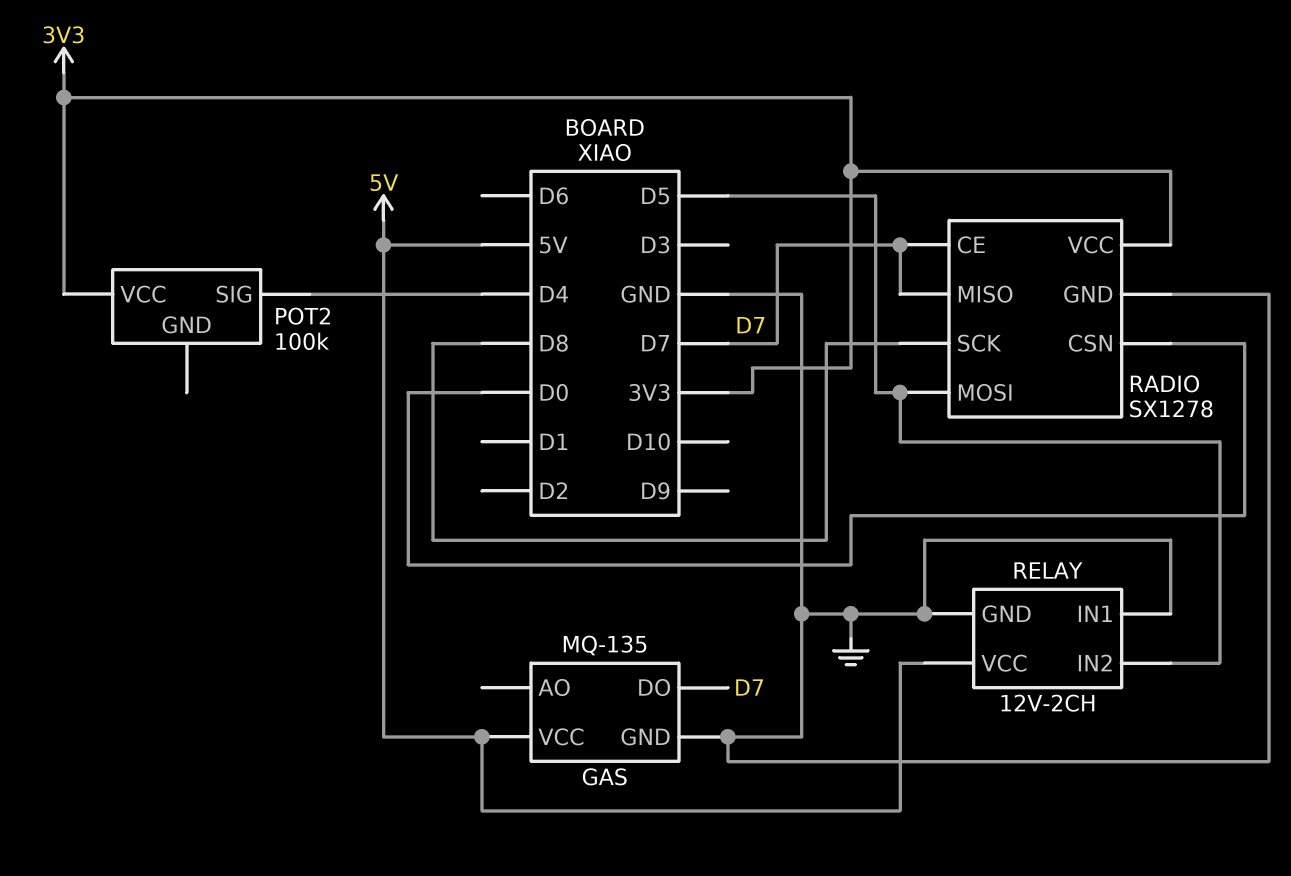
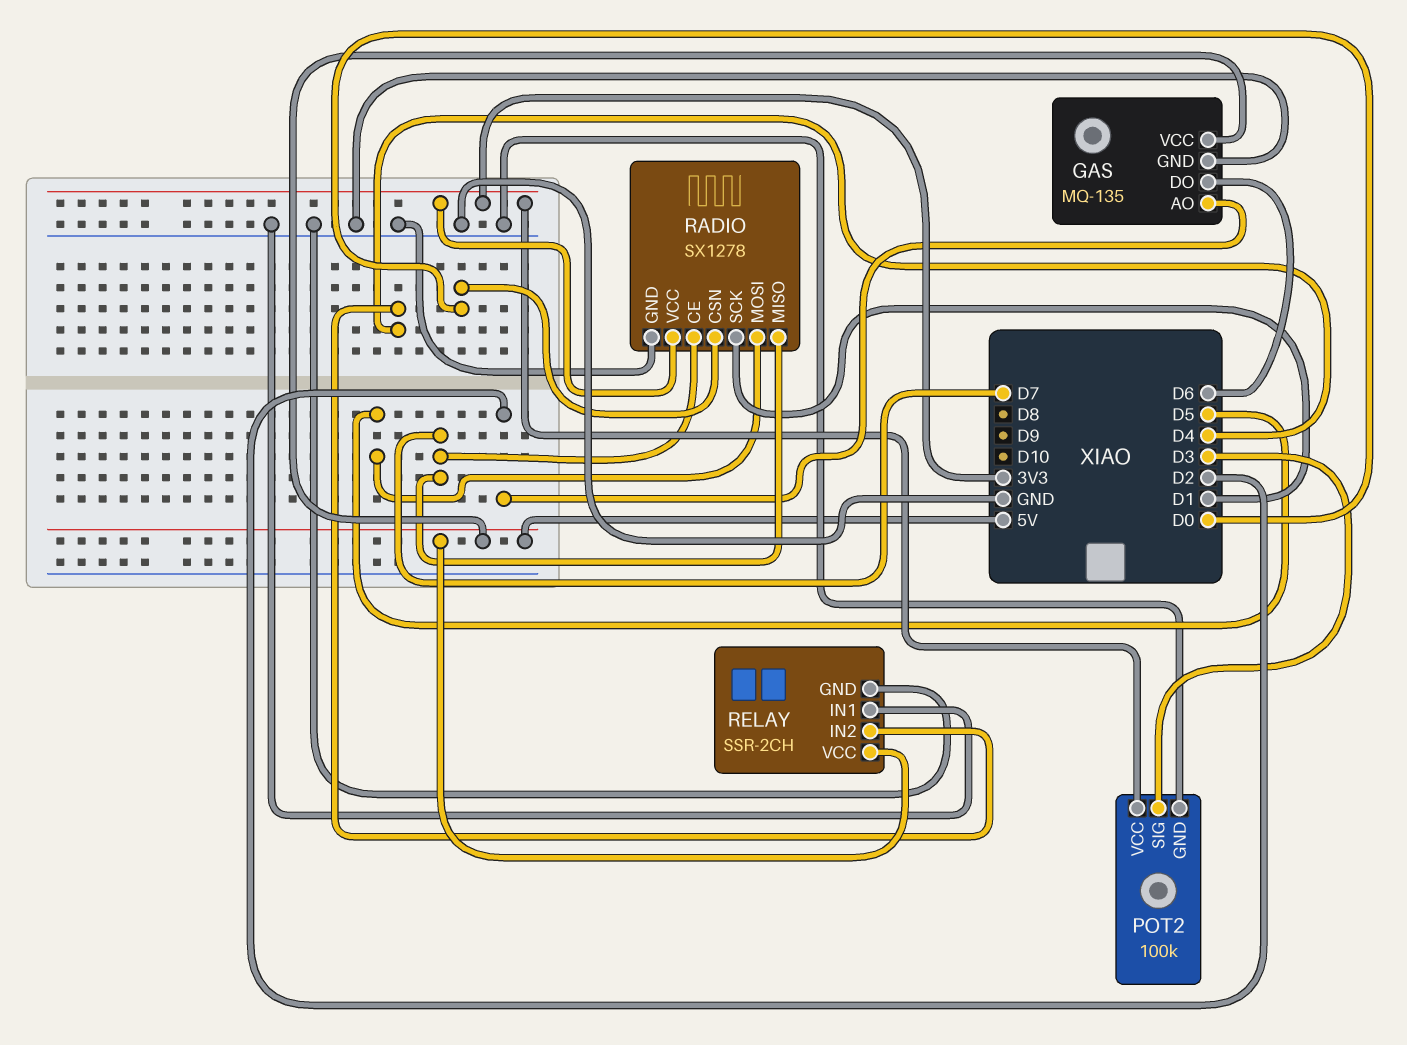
GAS pin AO: none -> D2
GAS pin DO: D7 -> D6
POT2 pin GND: none -> GND
POT2 pin SIG: D4 -> D3
RADIO pin SCK: D8 -> D1
RELAY: 12V-2CH -> SSR-2CH
RELAY pin IN2: D5 -> D4

